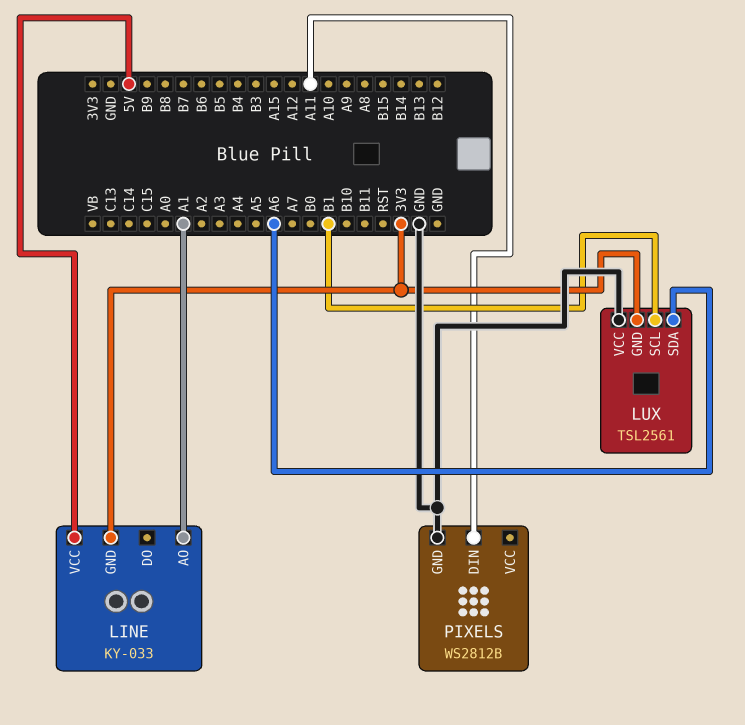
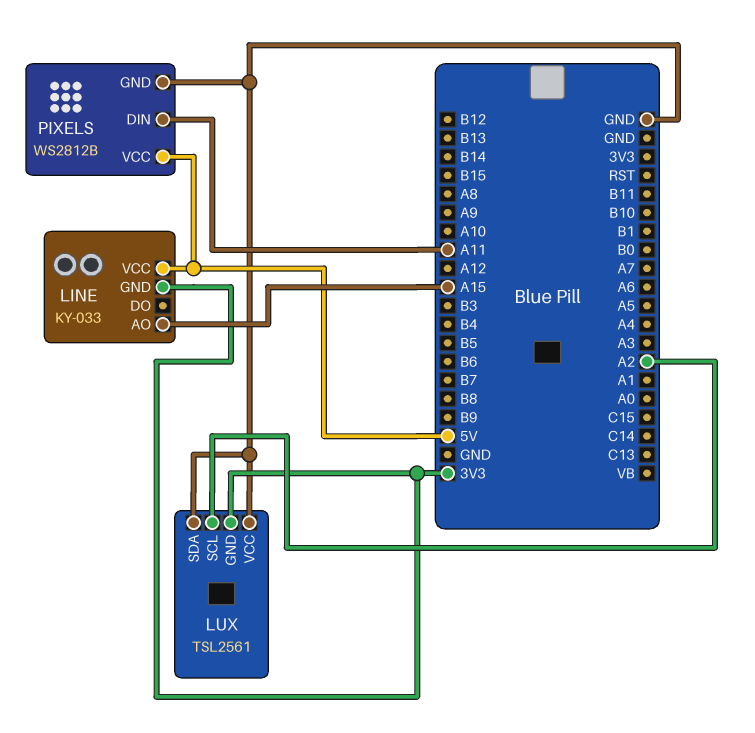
LINE pin AO: A1 -> A15
LUX pin SCL: B1 -> A2
LUX pin SDA: A6 -> GND
PIXELS pin VCC: none -> 5V

